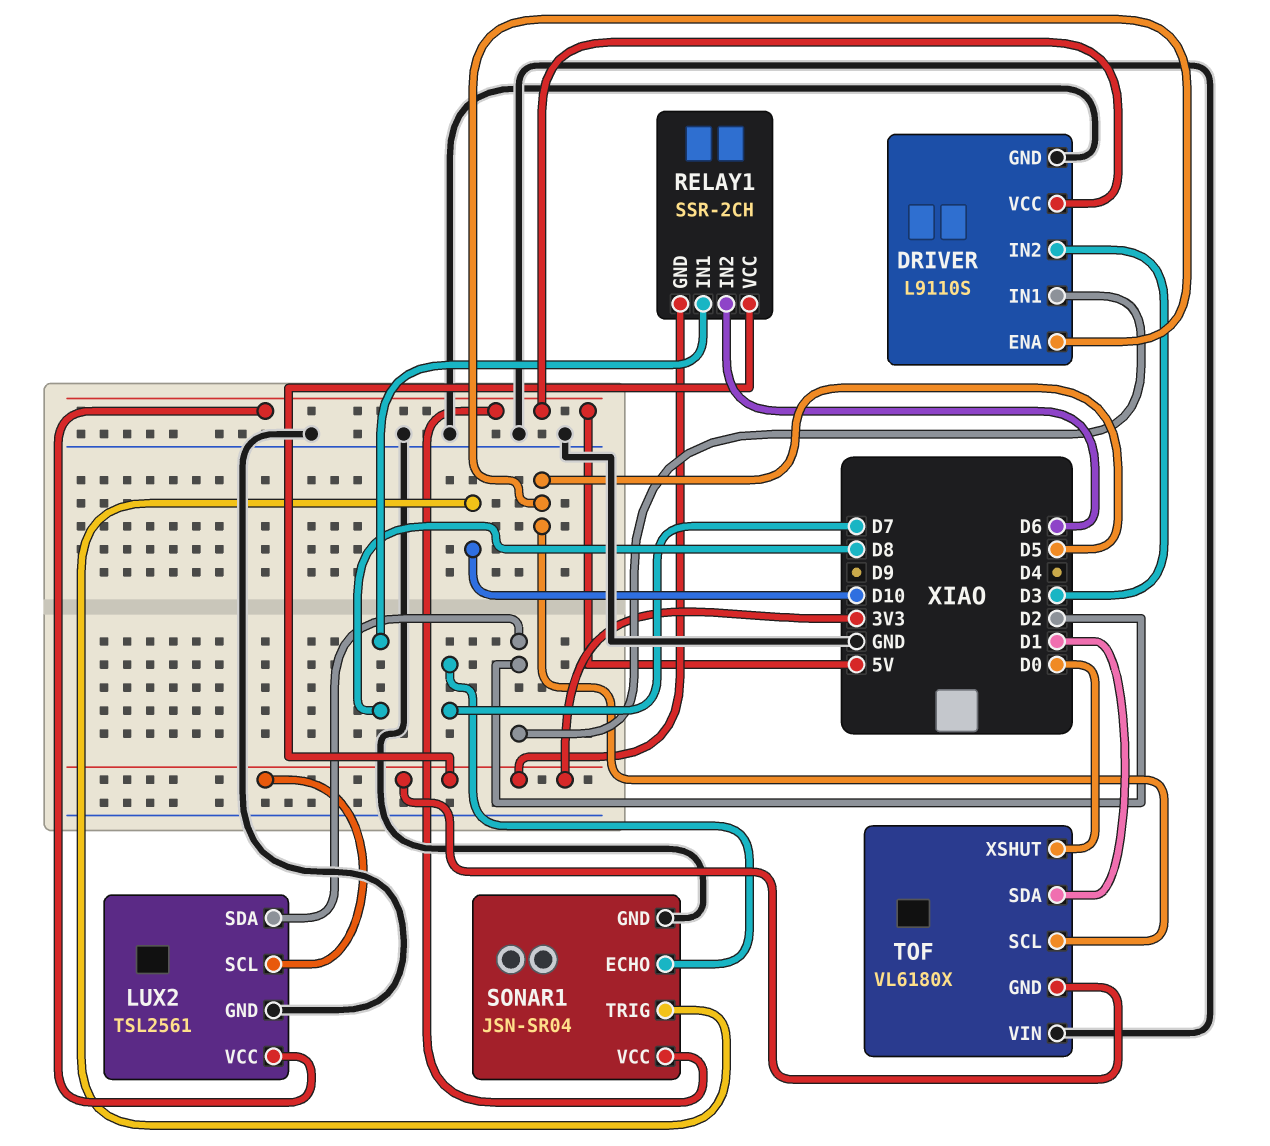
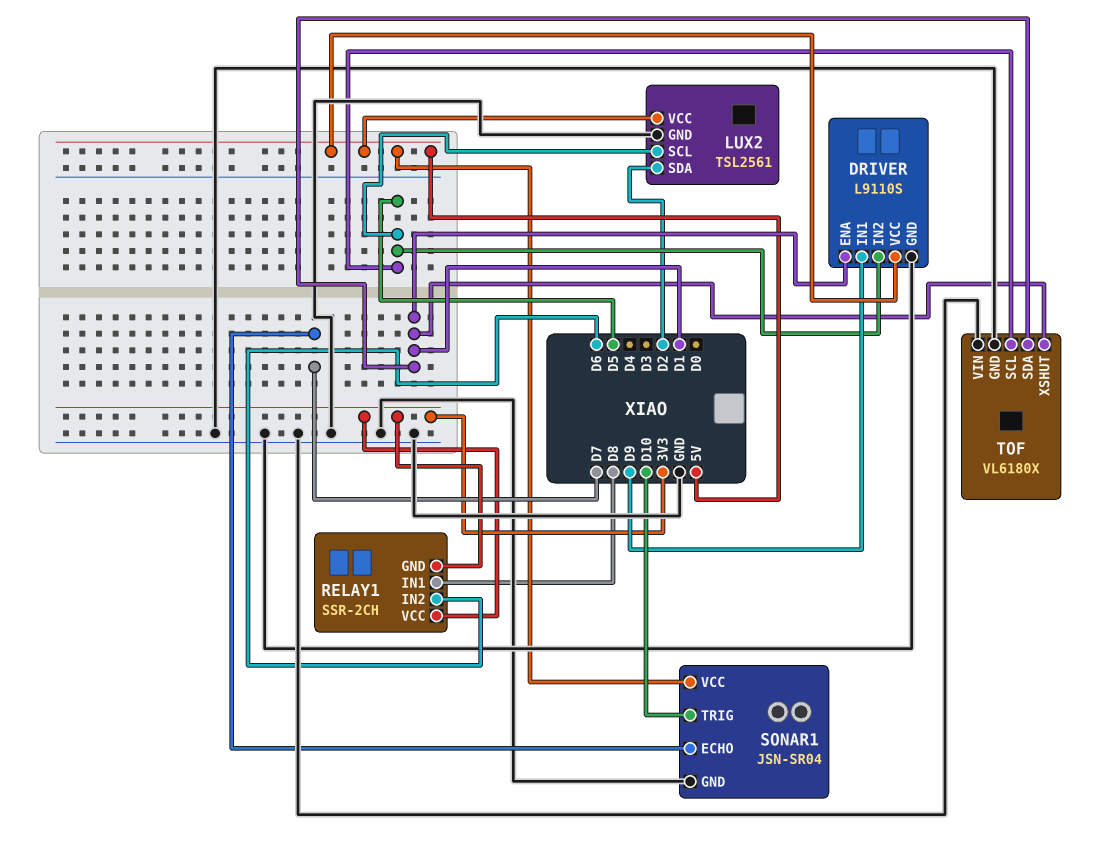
DRIVER pin ENA: D5 -> D1
DRIVER pin IN1: D2 -> D9
DRIVER pin IN2: D3 -> D5
LUX2 pin SCL: 3V3 -> D5
TOF pin GND: 3V3 -> GND
TOF pin XSHUT: D0 -> D1

